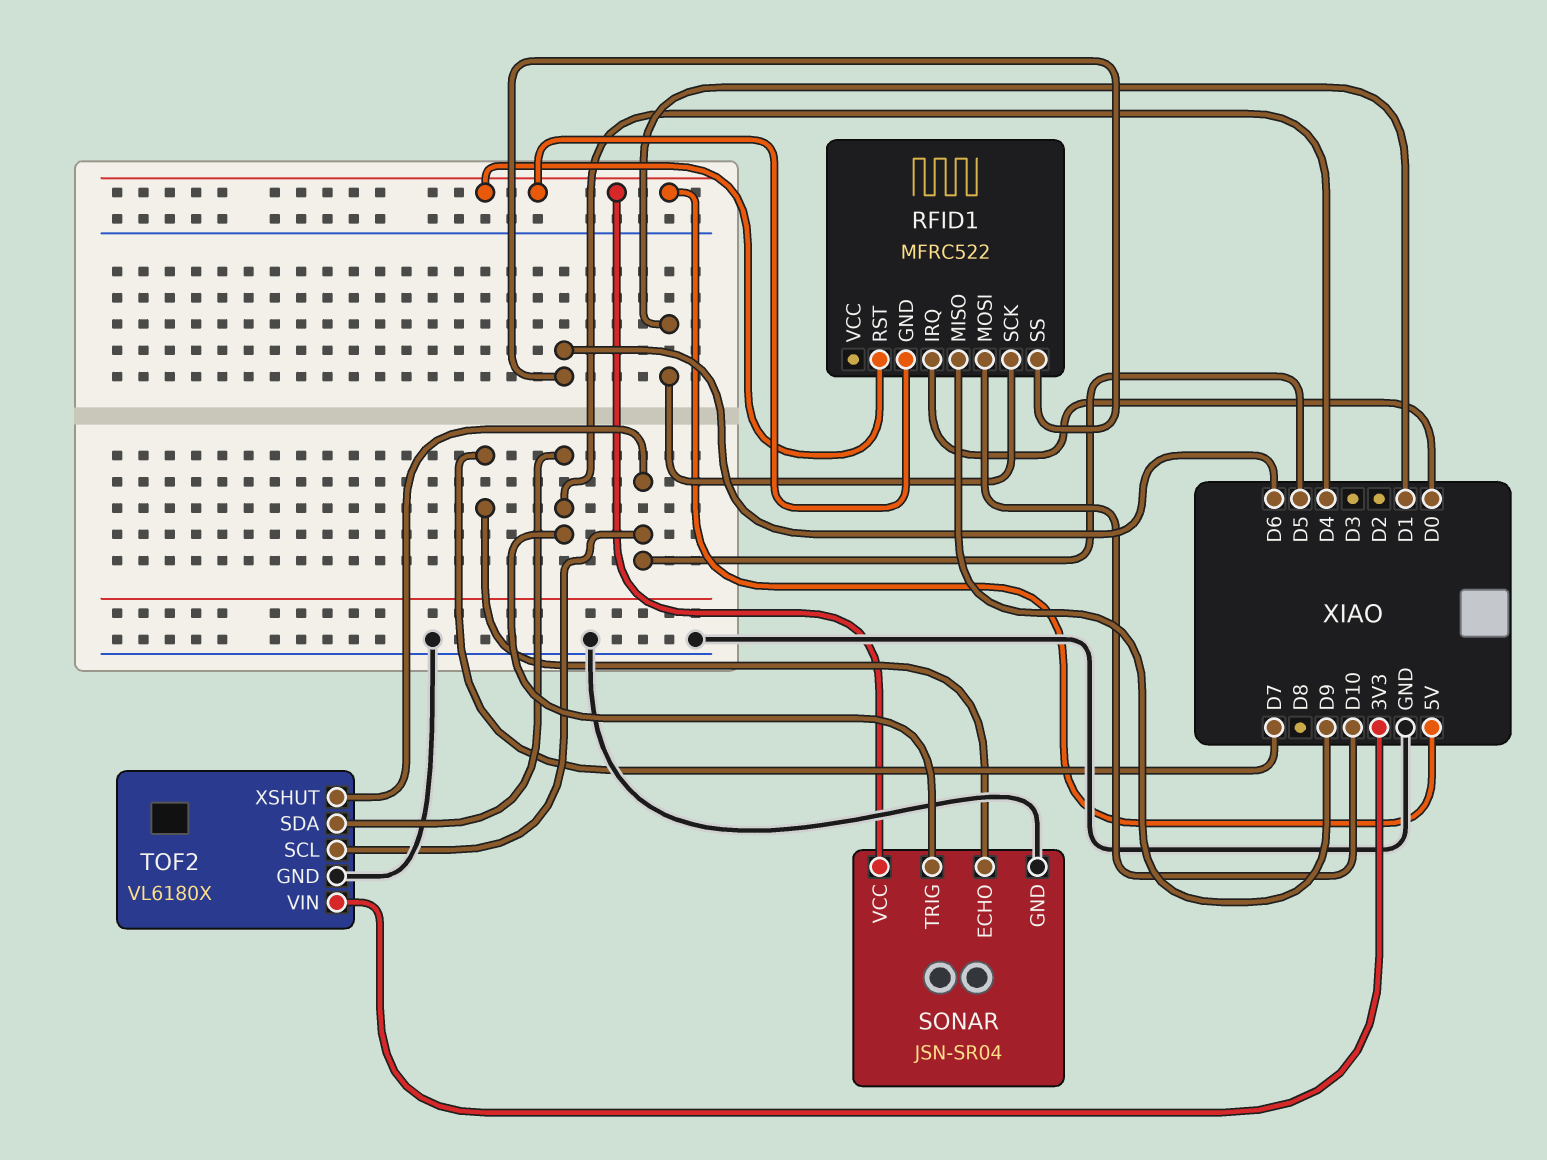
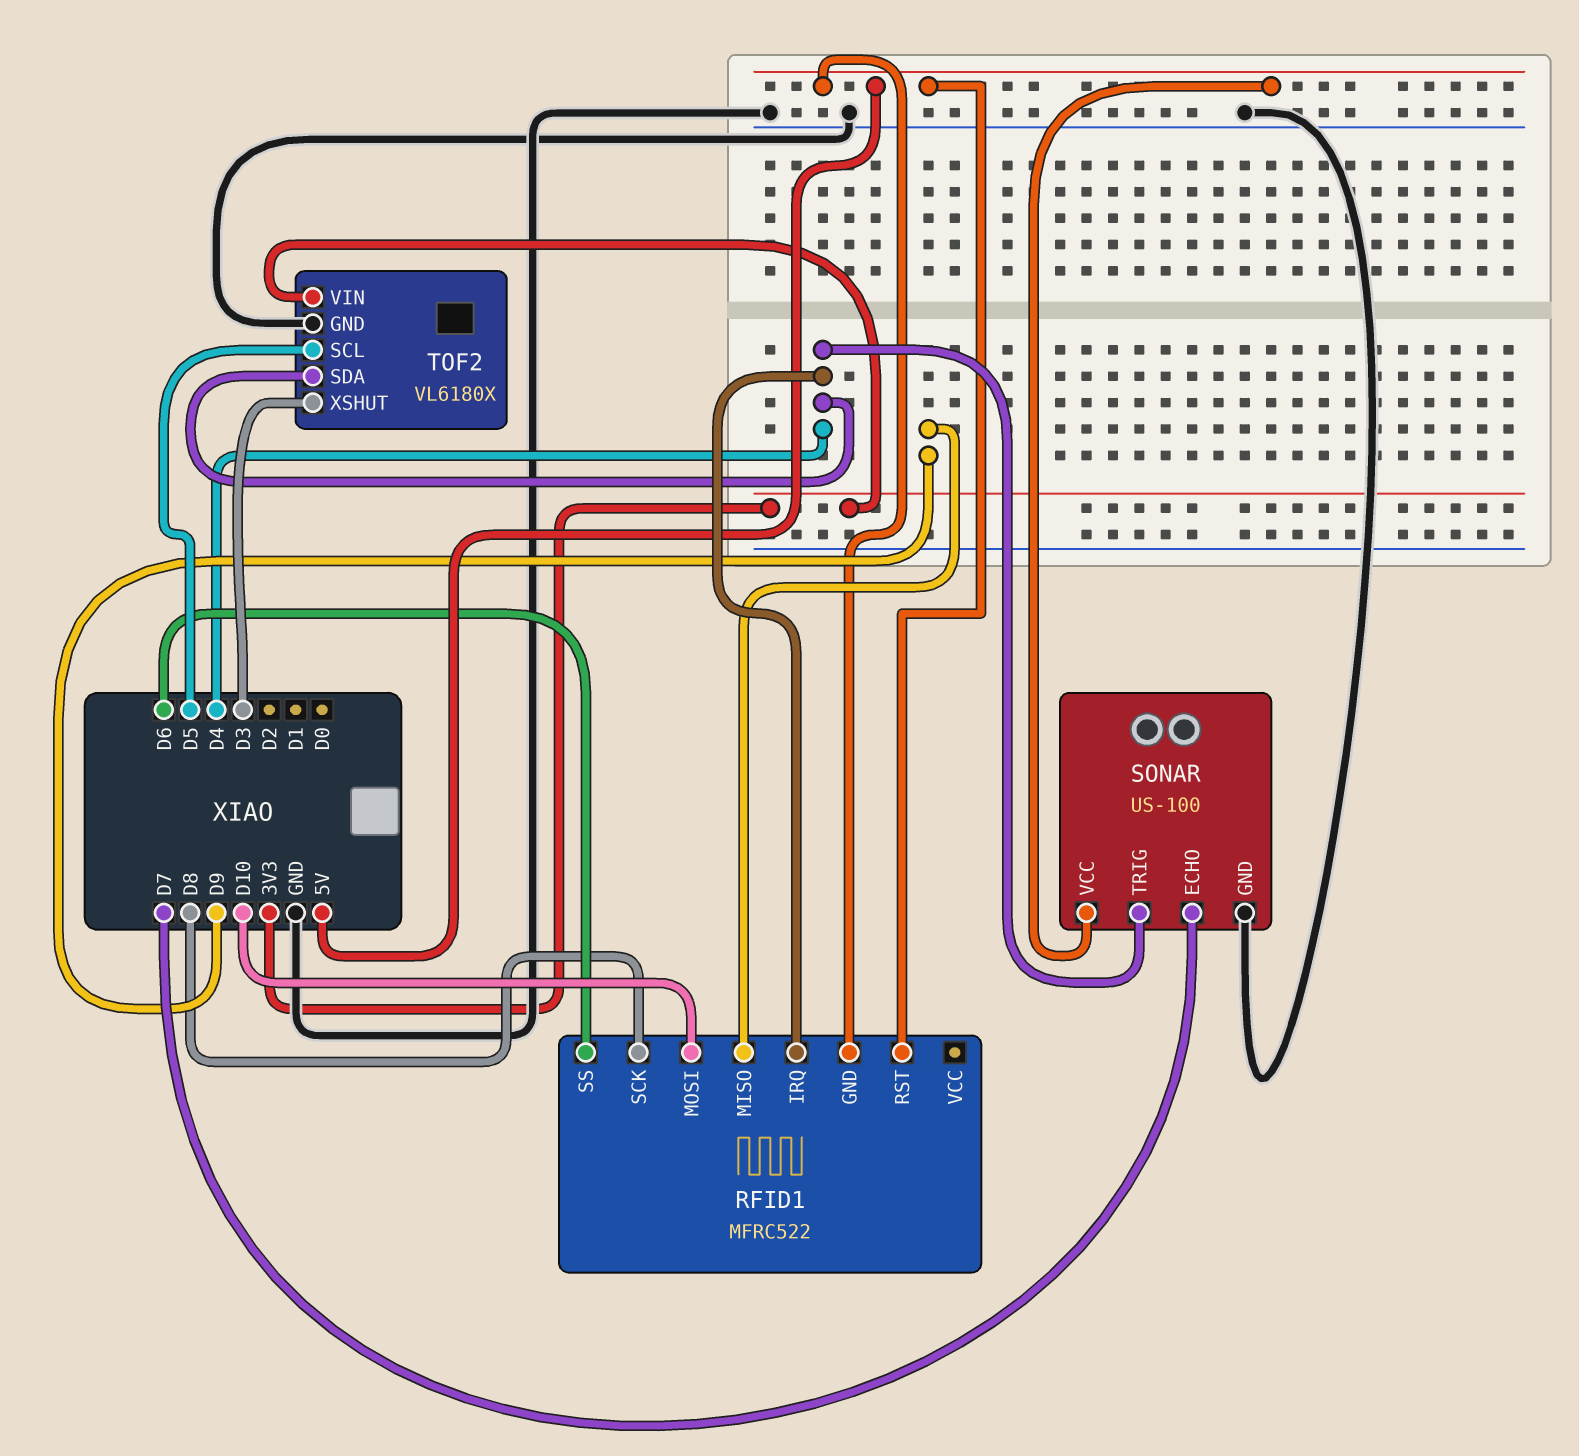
RFID1 pin IRQ: D0 -> D4
RFID1 pin SCK: D1 -> D8
SONAR: JSN-SR04 -> US-100
TOF2 pin XSHUT: D5 -> D3

